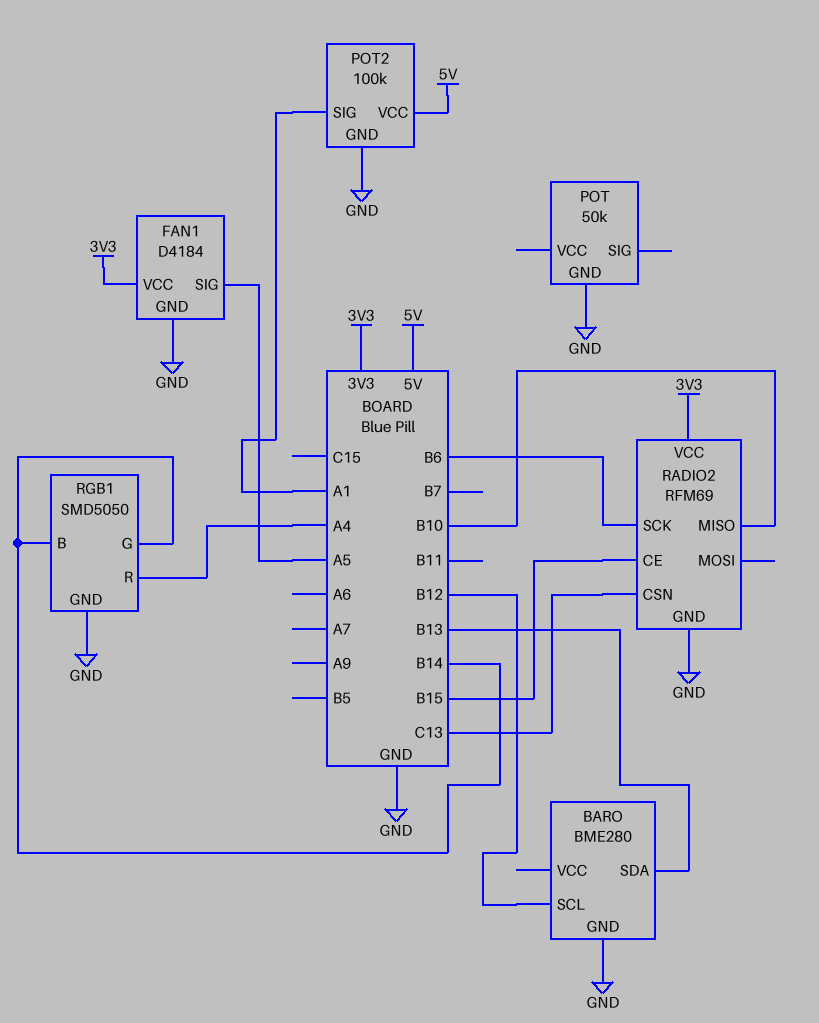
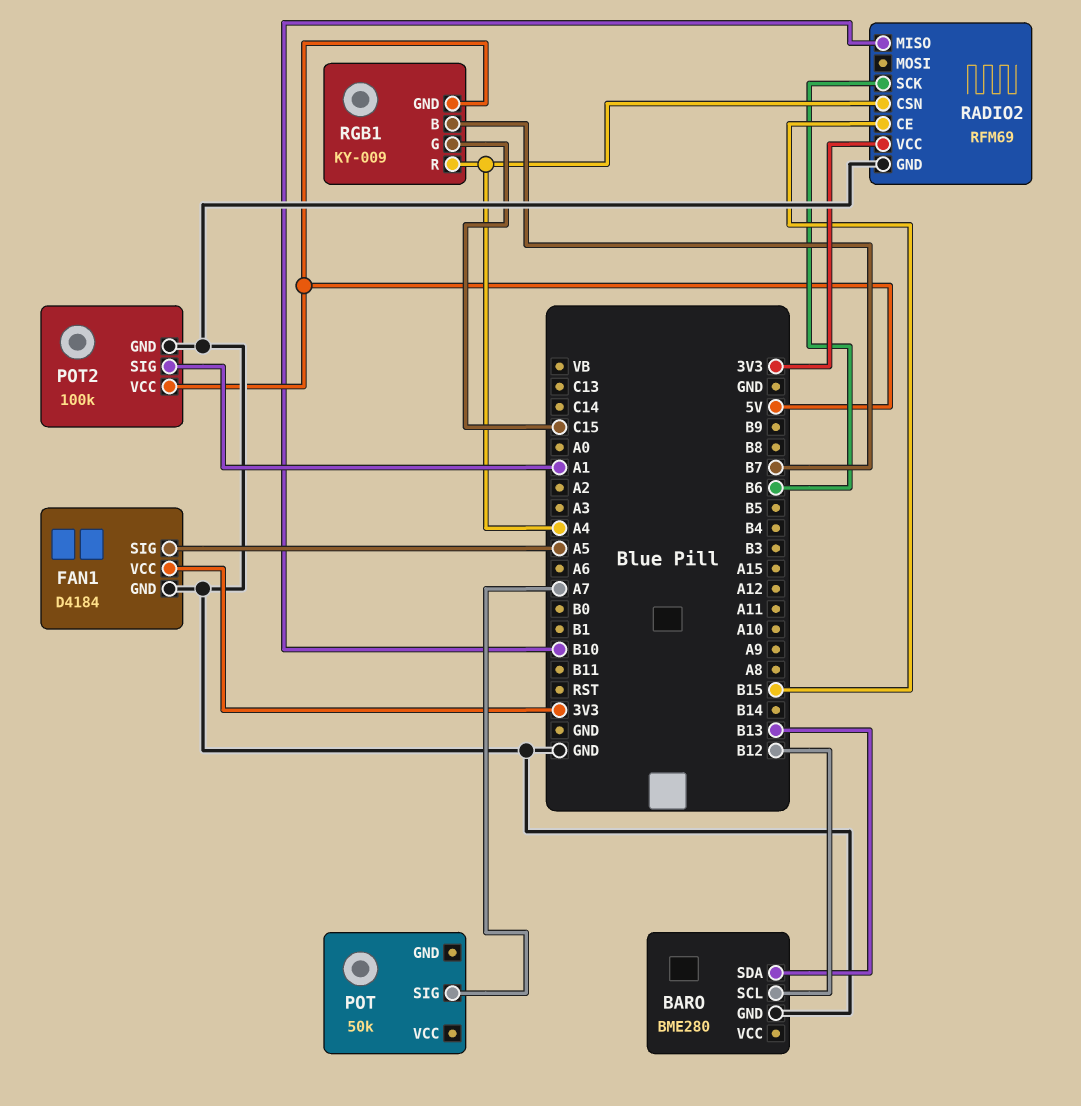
POT pin GND: GND -> none
POT pin SIG: none -> A7
RADIO2 pin CSN: C13 -> A4
RGB1: SMD5050 -> KY-009
RGB1 pin B: B14 -> B7
RGB1 pin G: B14 -> C15
RGB1 pin GND: GND -> 5V

